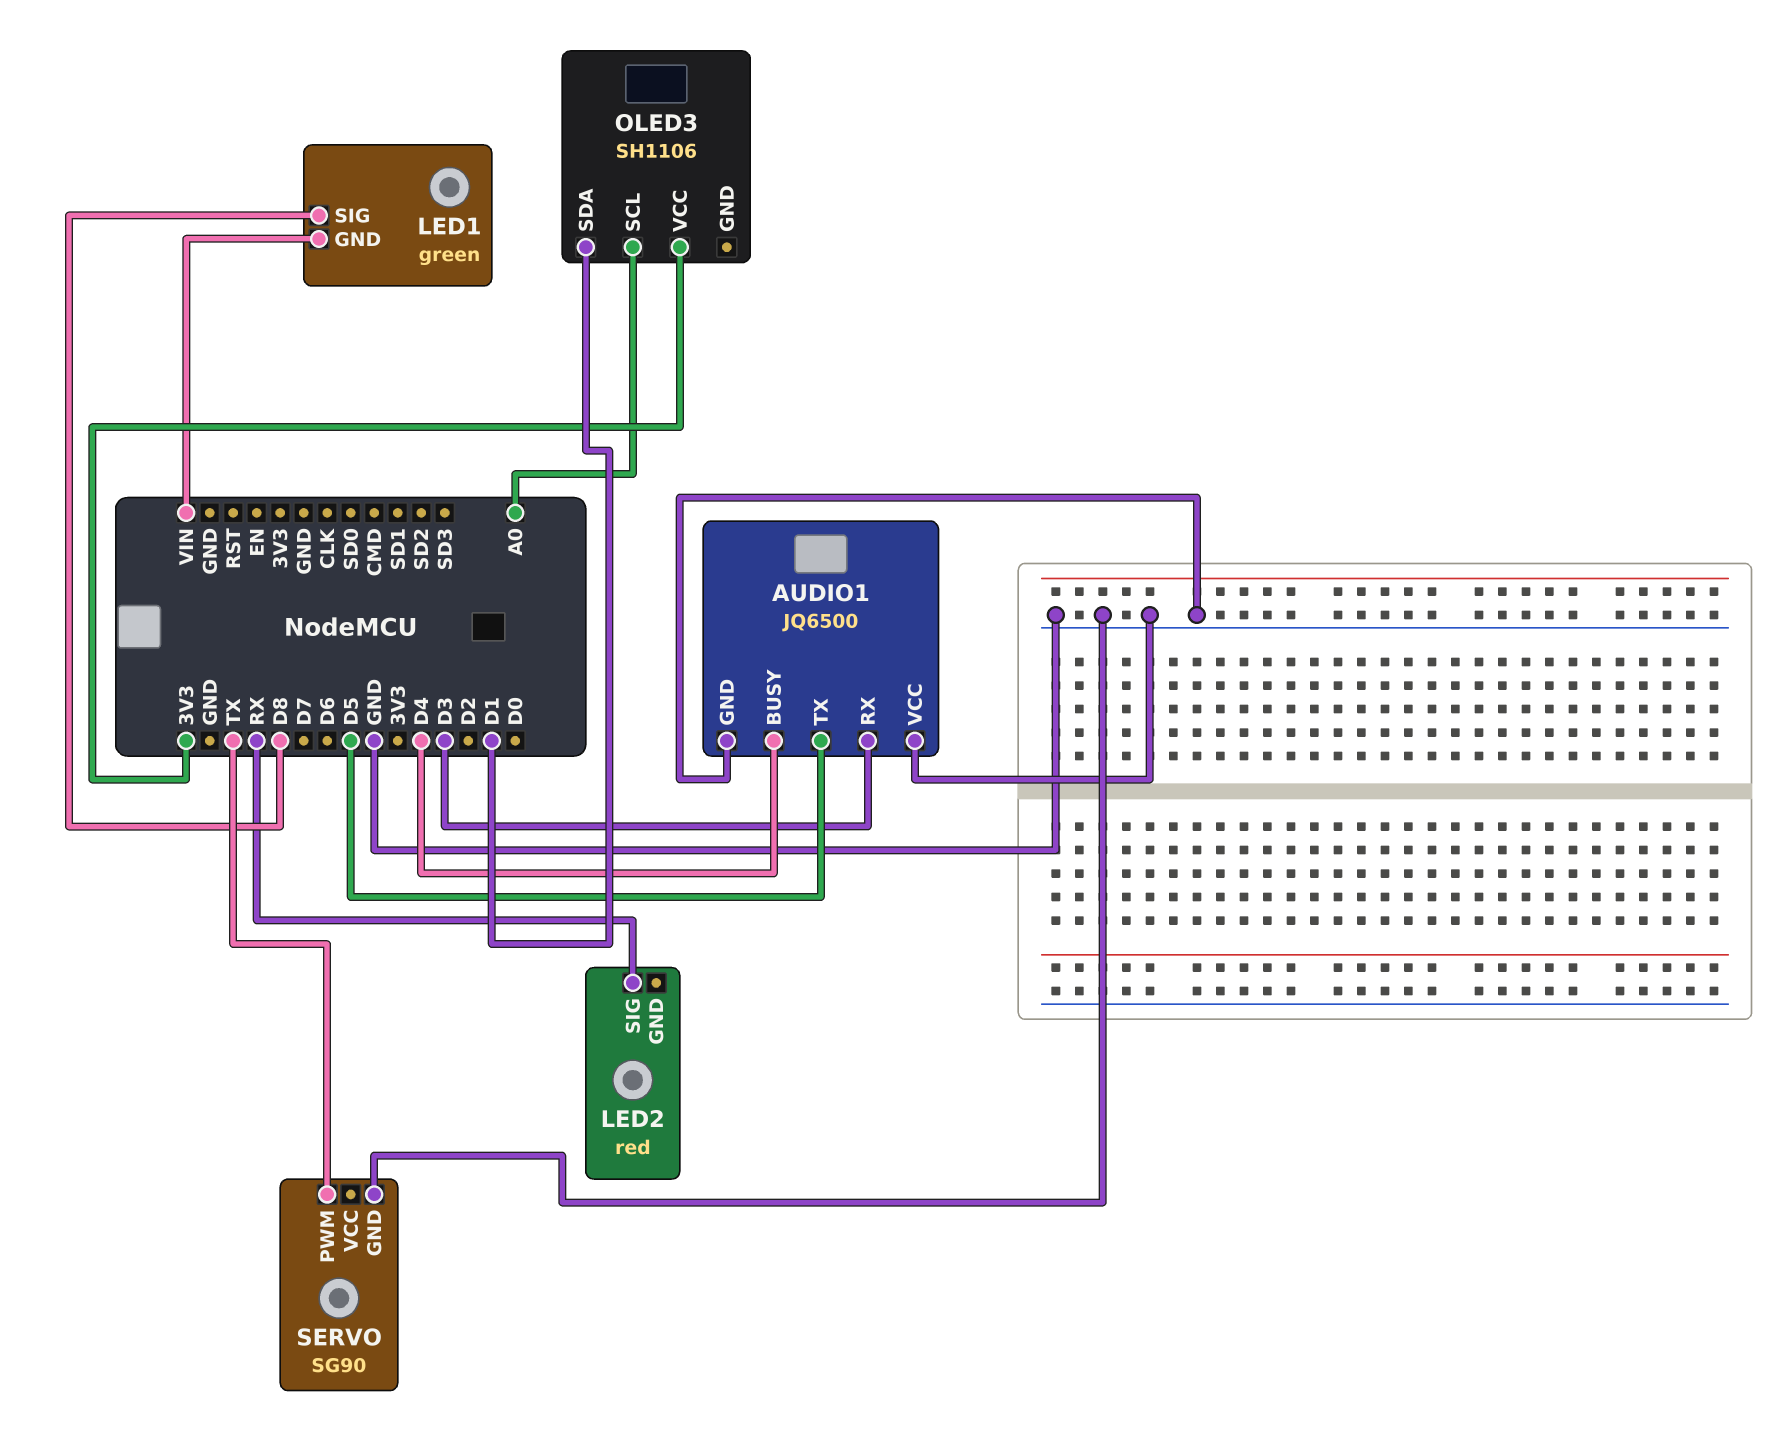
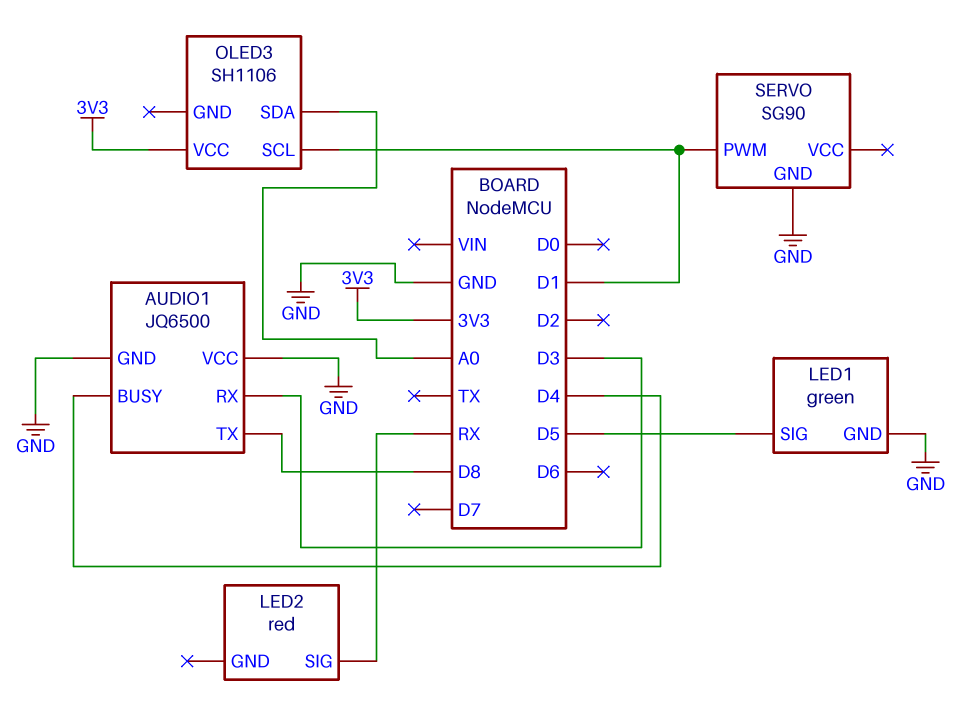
AUDIO1 pin TX: D5 -> D8
LED1 pin GND: VIN -> GND
LED1 pin SIG: D8 -> D5
OLED3 pin SCL: A0 -> D1
OLED3 pin SDA: D1 -> A0
SERVO pin PWM: TX -> D1

